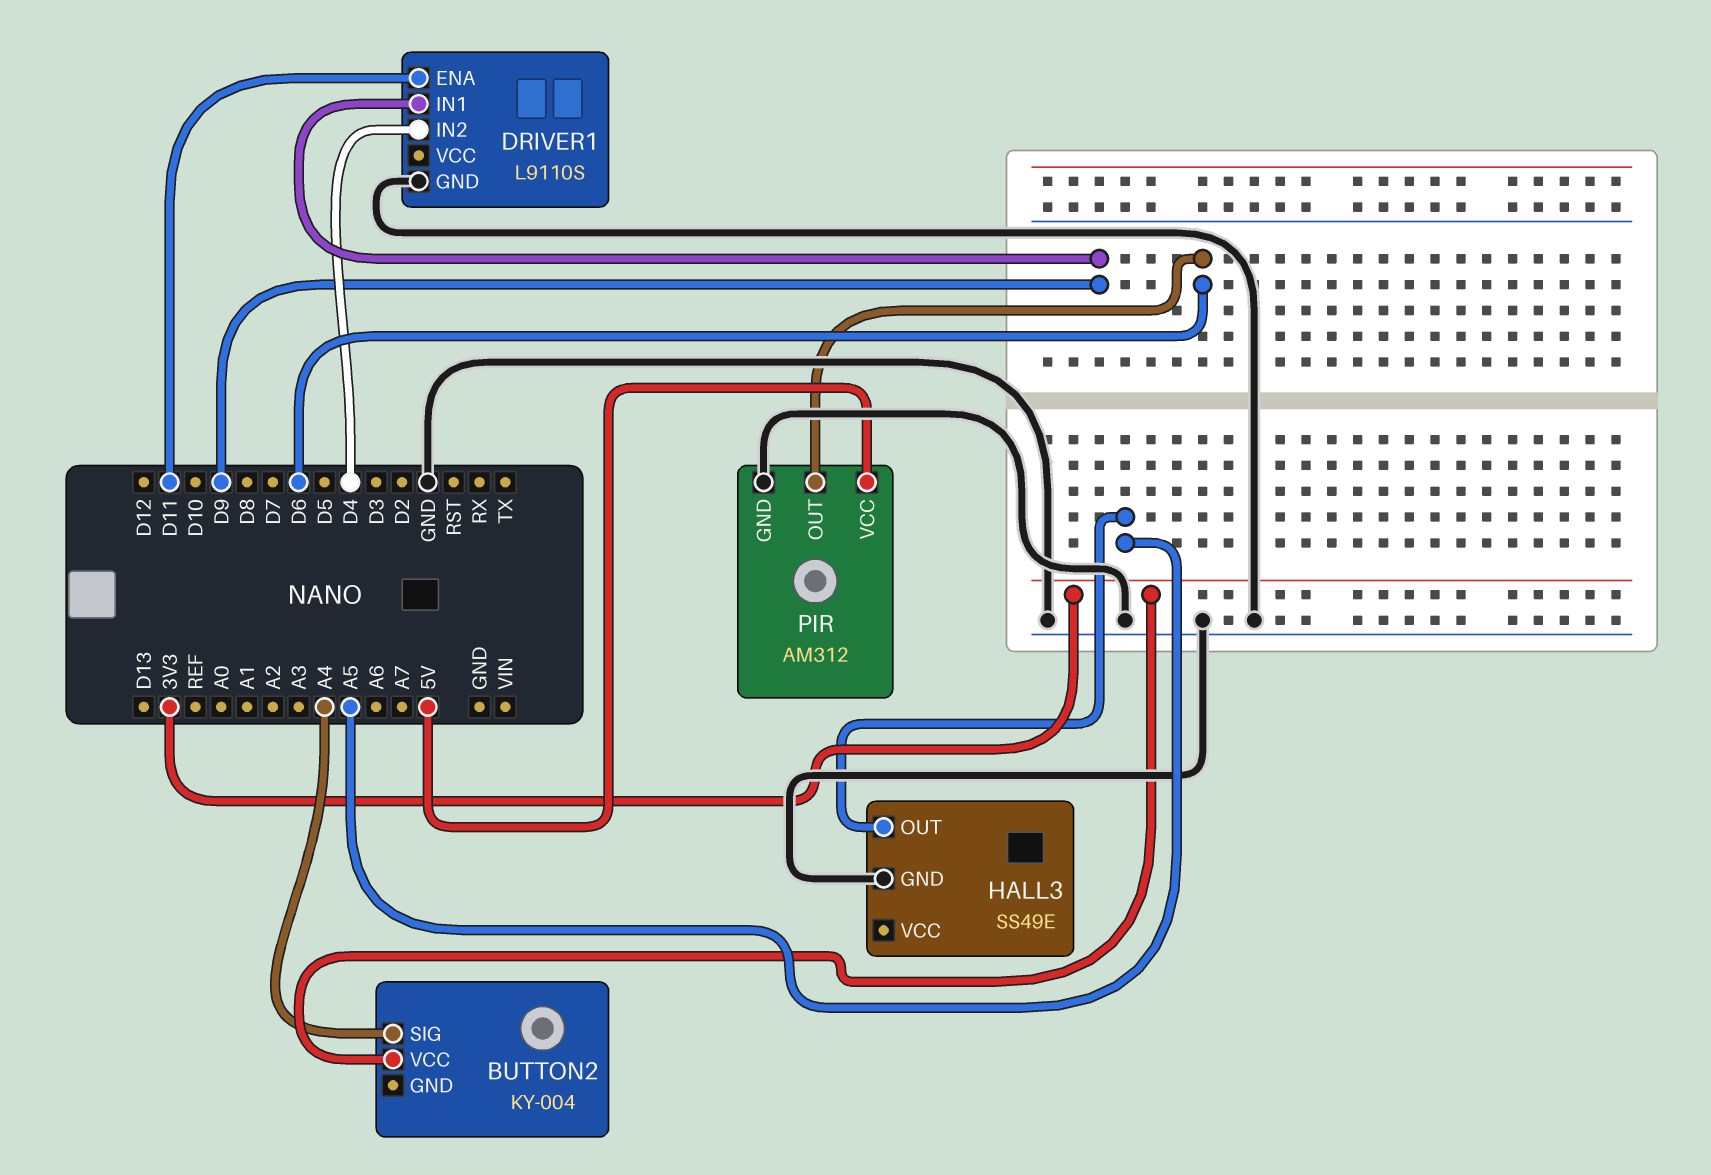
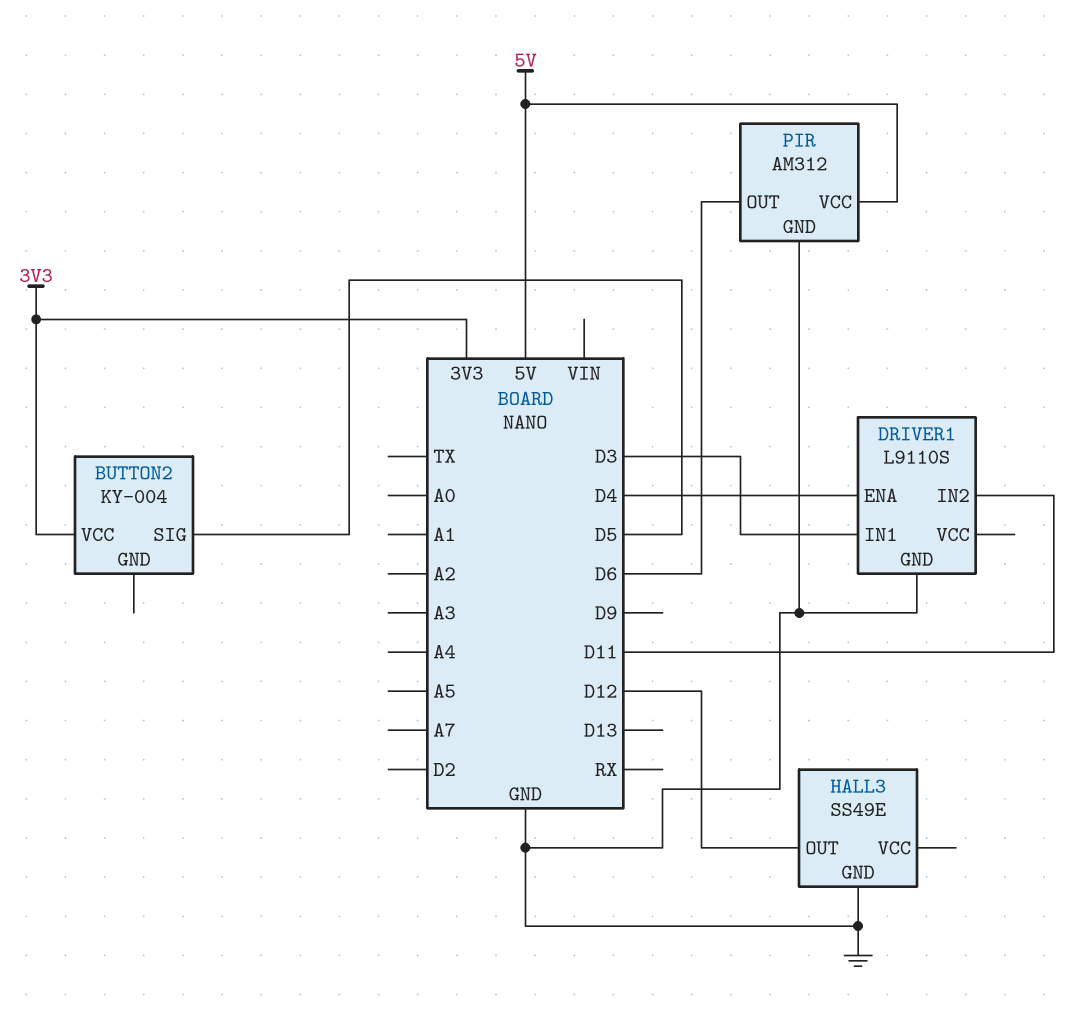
BUTTON2 pin SIG: A4 -> D5
DRIVER1 pin ENA: D11 -> D4
DRIVER1 pin IN1: D9 -> D3
DRIVER1 pin IN2: D4 -> D11
HALL3 pin OUT: A5 -> D12

